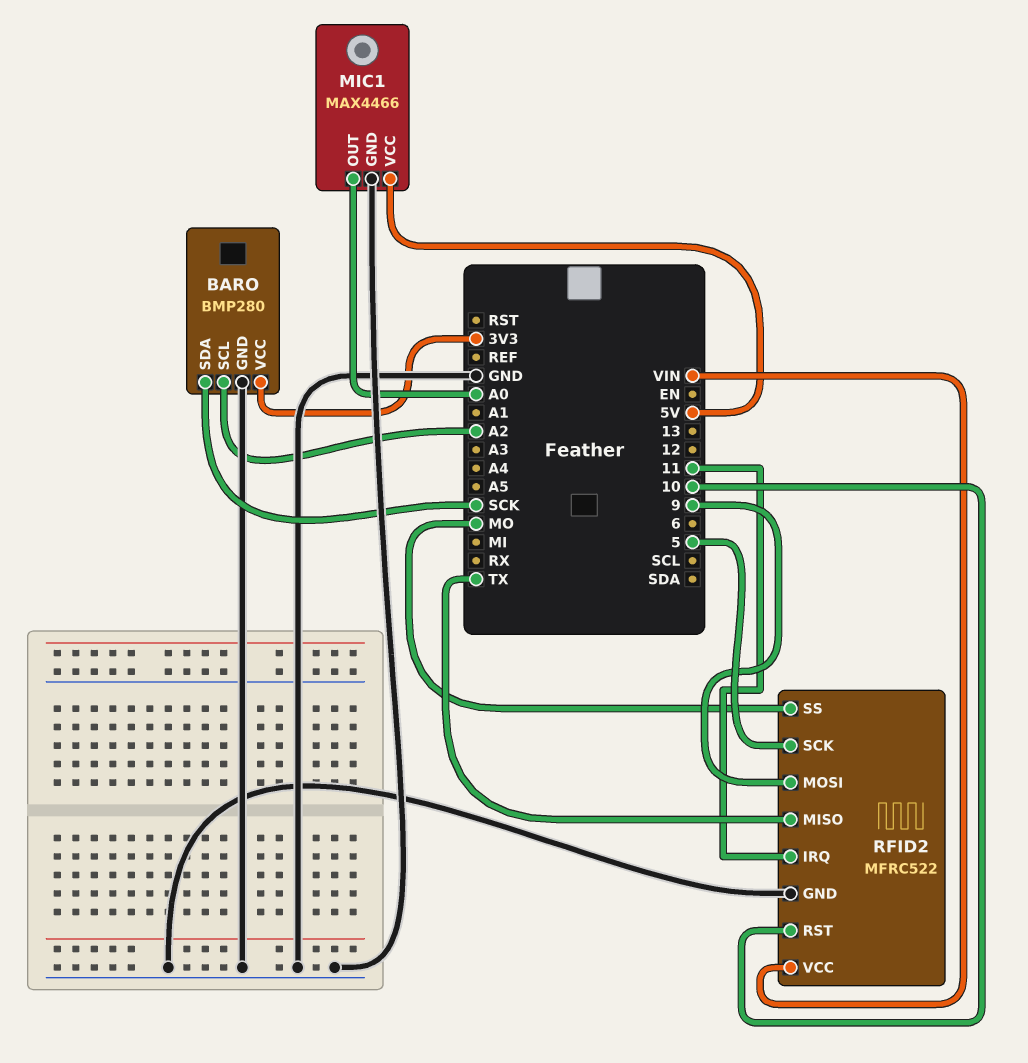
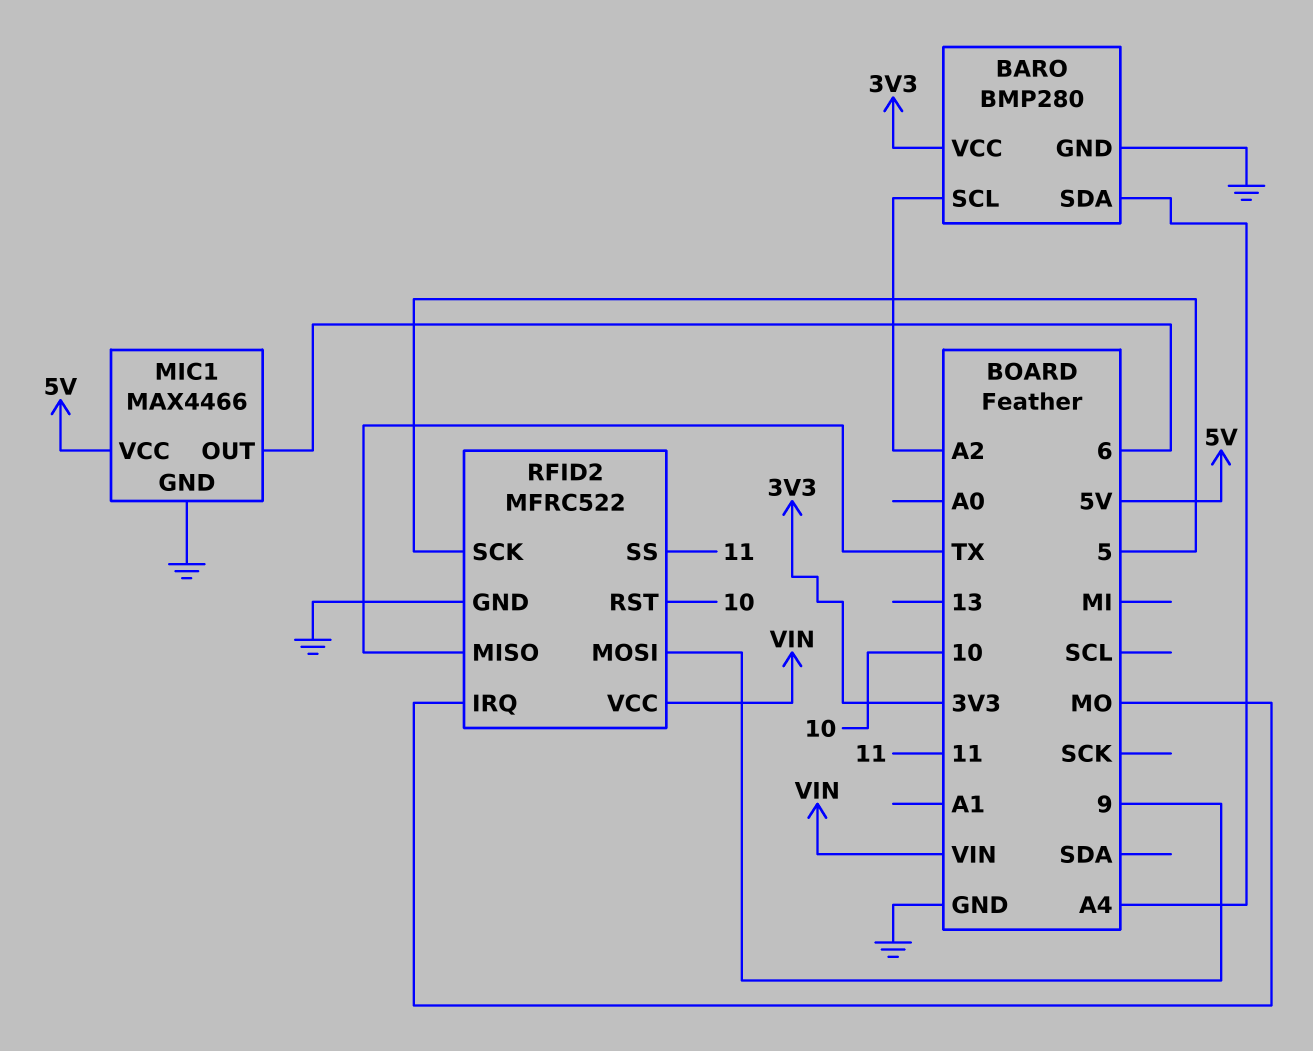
BARO pin SDA: SCK -> A4
MIC1 pin OUT: A0 -> 6
RFID2 pin IRQ: 11 -> MO
RFID2 pin SS: MO -> 11

